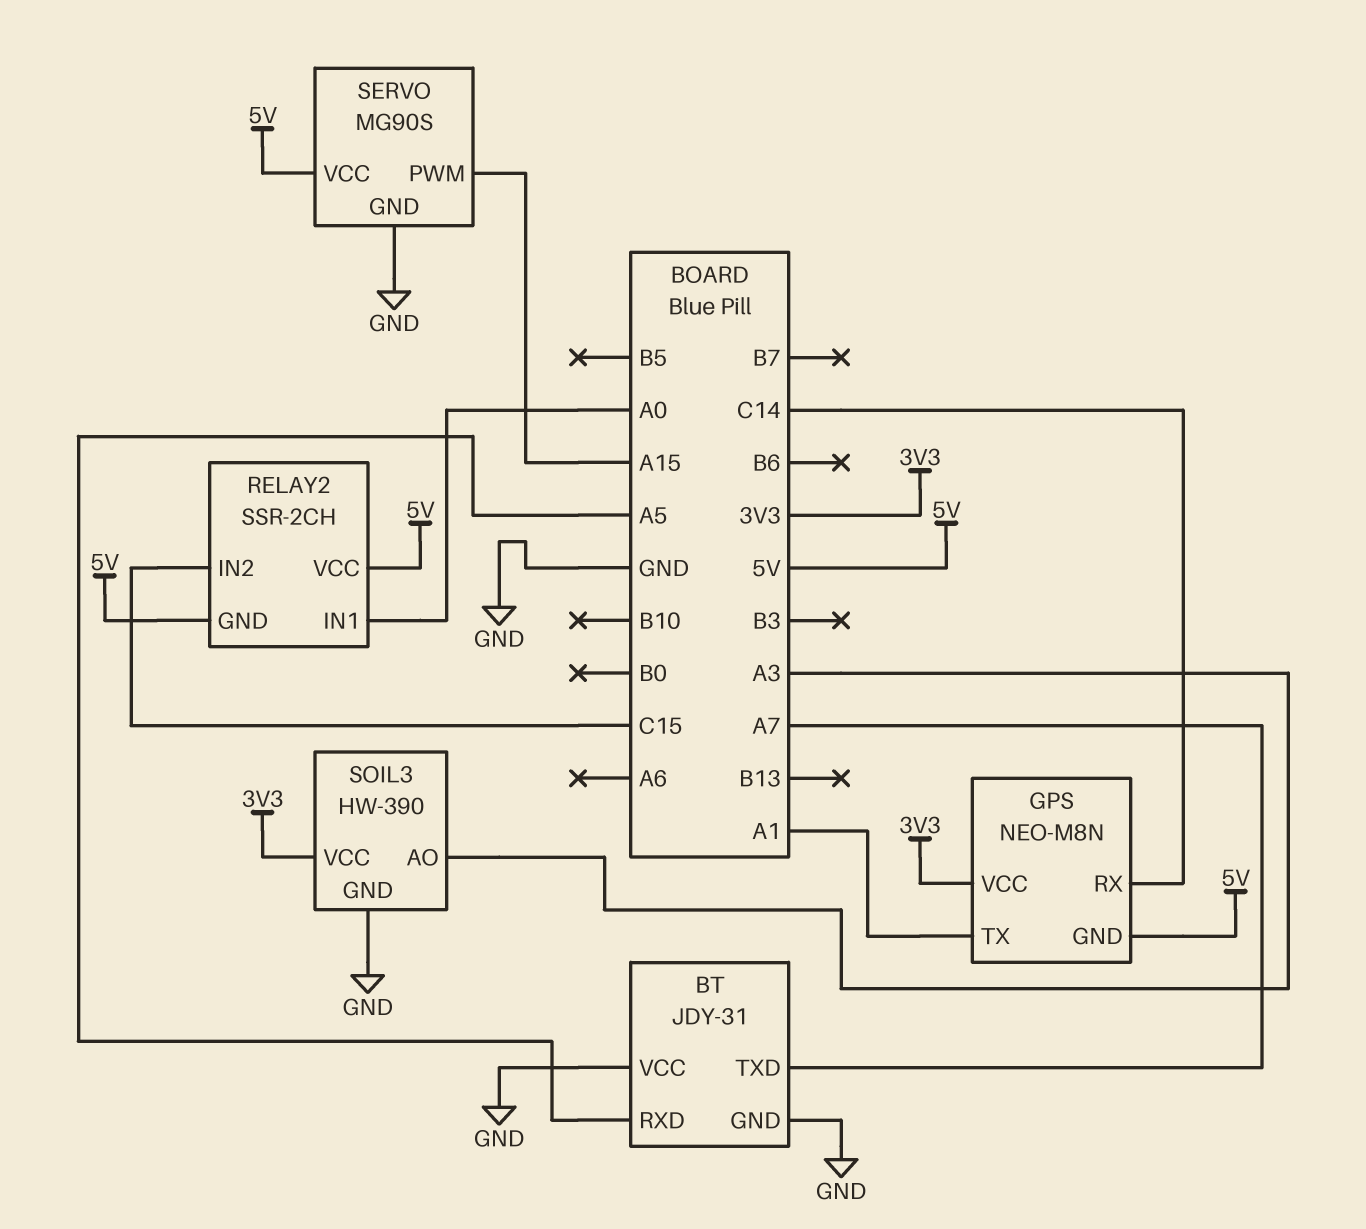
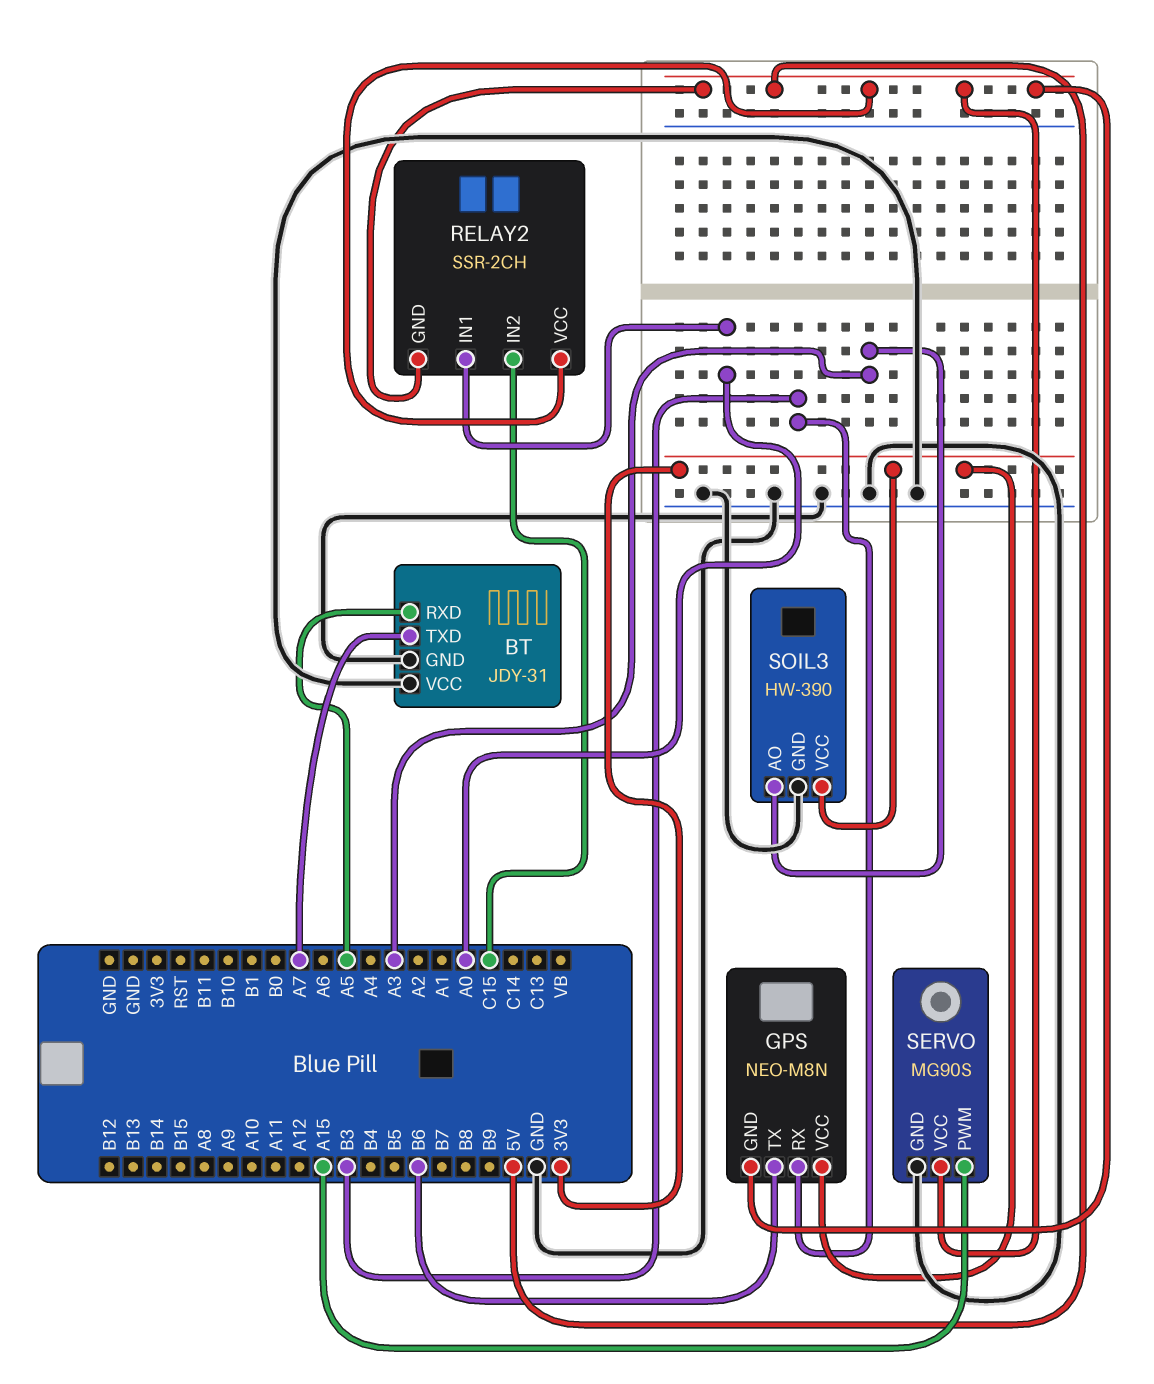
GPS pin RX: C14 -> B3
GPS pin TX: A1 -> B6

